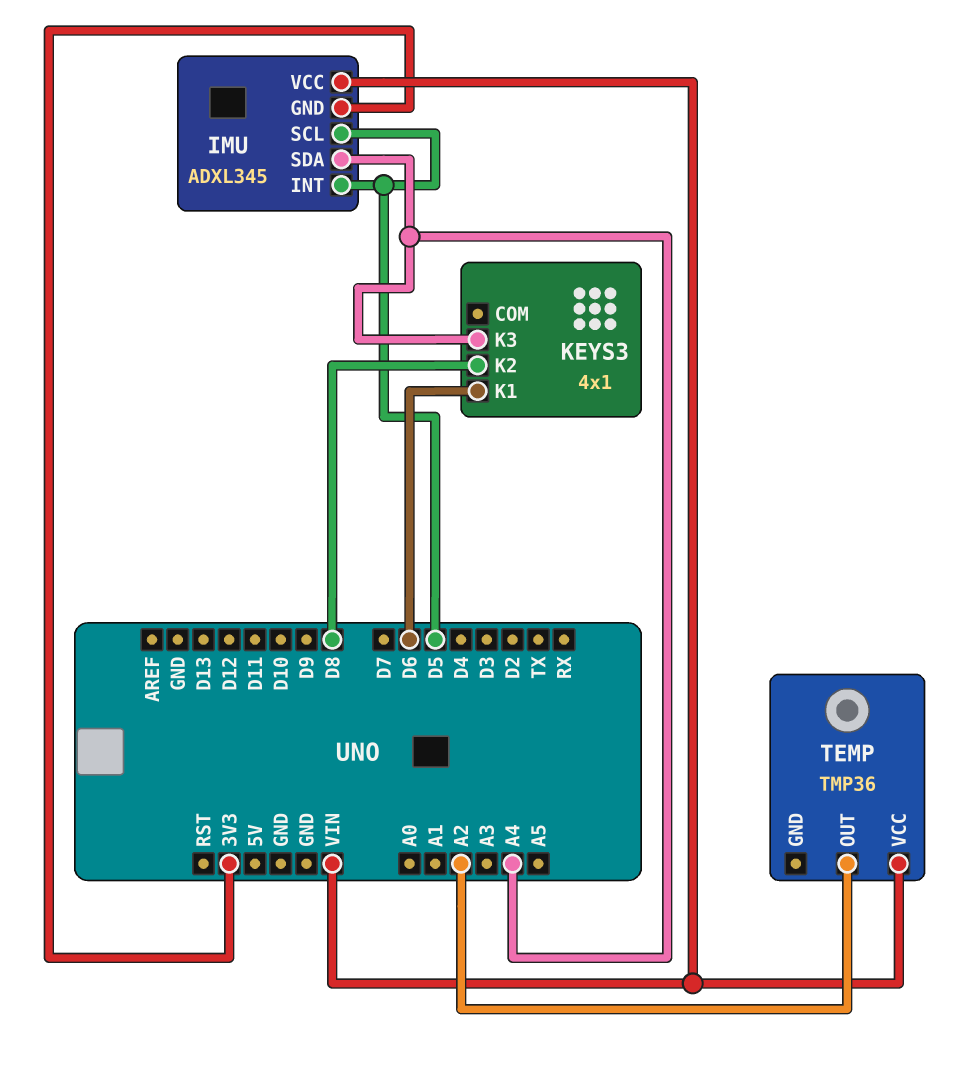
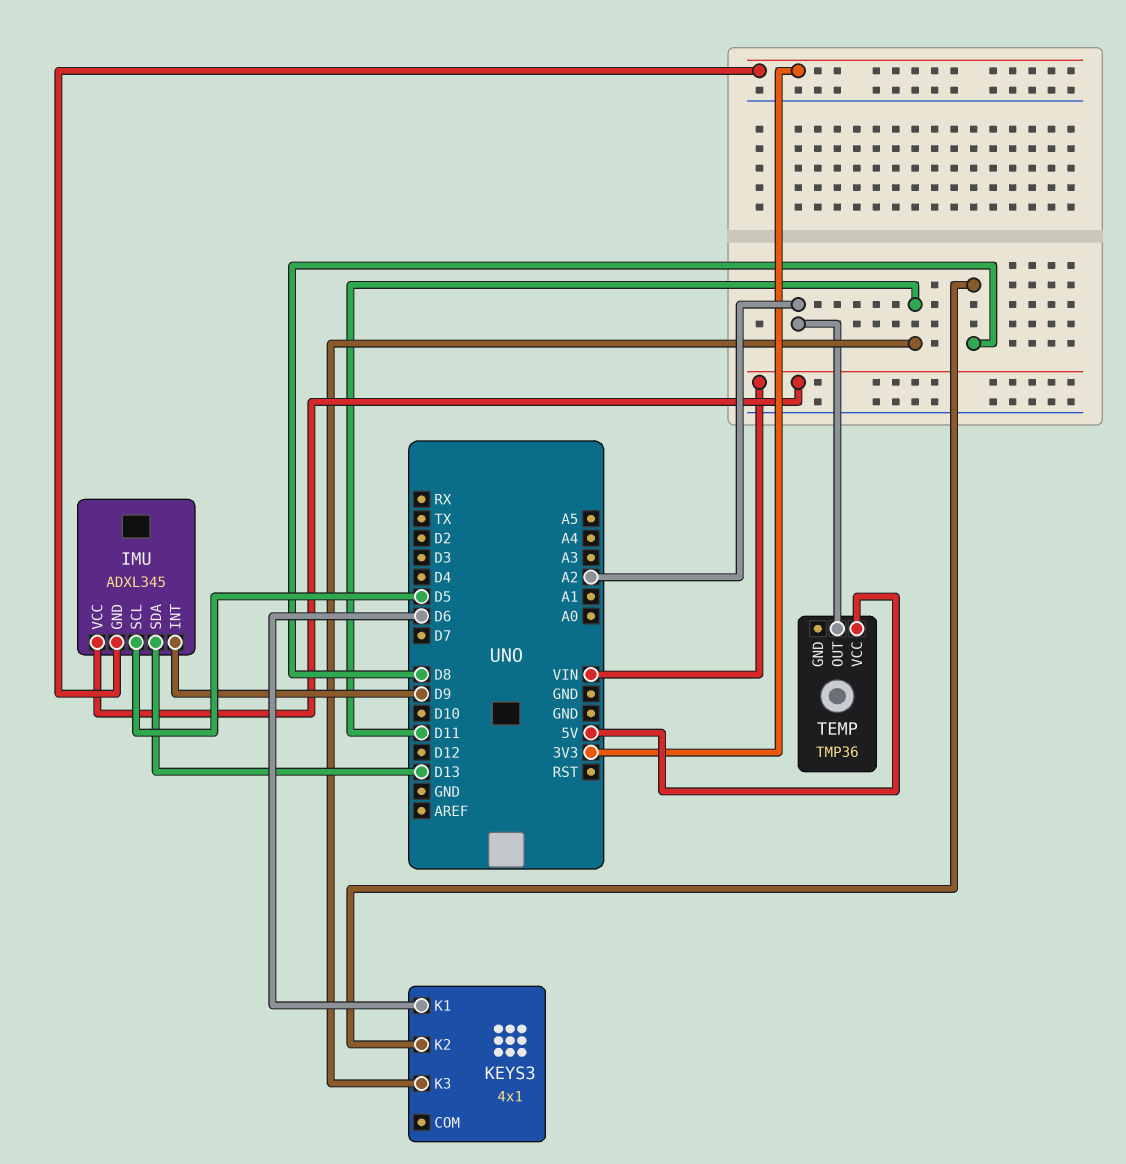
IMU pin INT: D5 -> D9
IMU pin SDA: A4 -> D13
KEYS3 pin K3: A4 -> D11
TEMP pin VCC: VIN -> 5V

